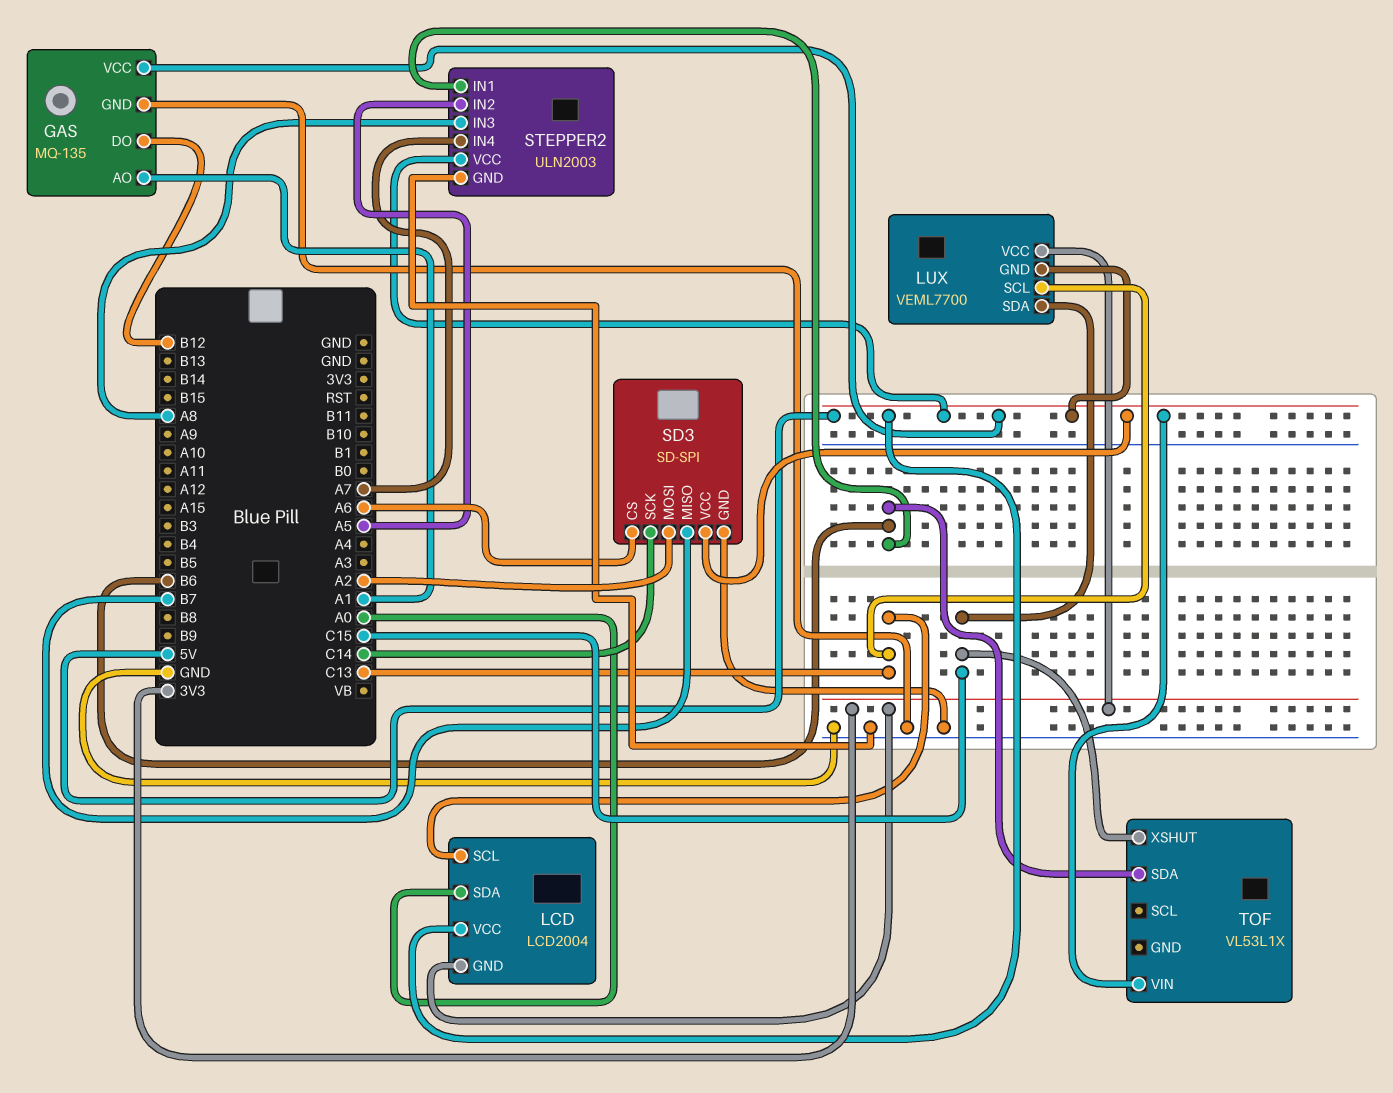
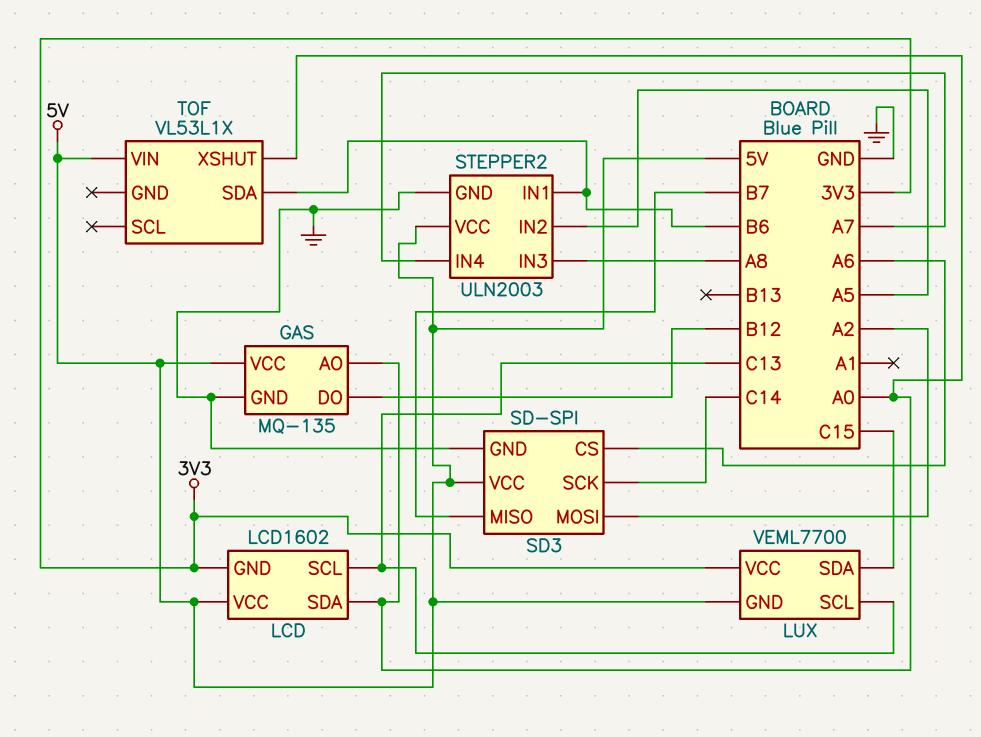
GAS pin AO: A1 -> A0
LCD: LCD2004 -> LCD1602
TOF pin XSHUT: C15 -> A0

